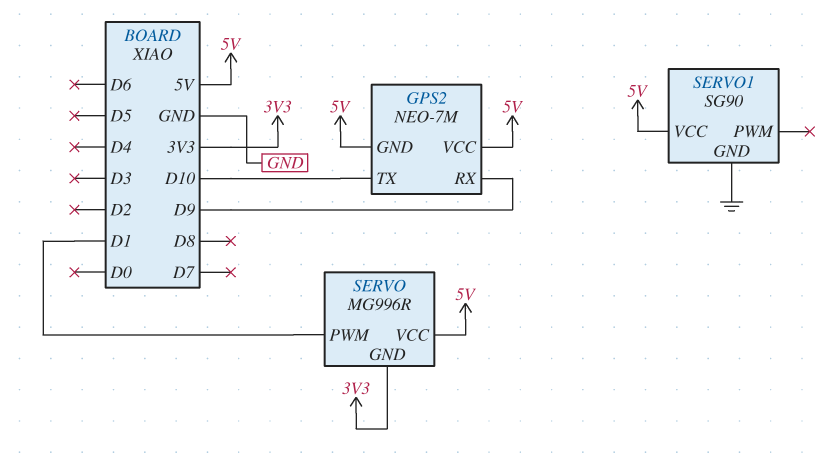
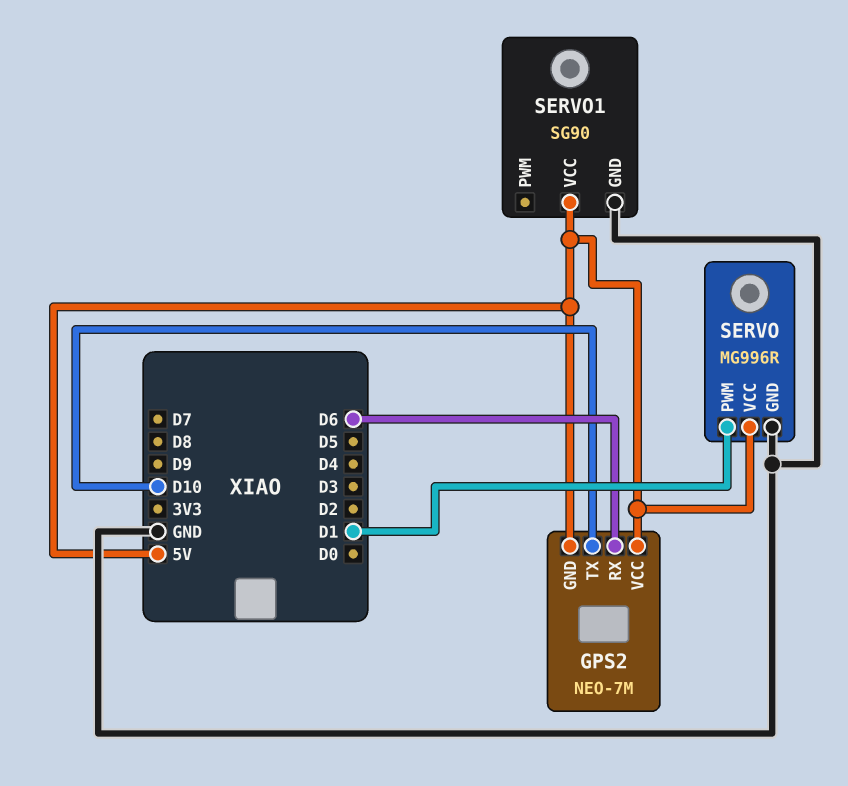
GPS2 pin RX: D9 -> D6
SERVO pin GND: 3V3 -> GND

